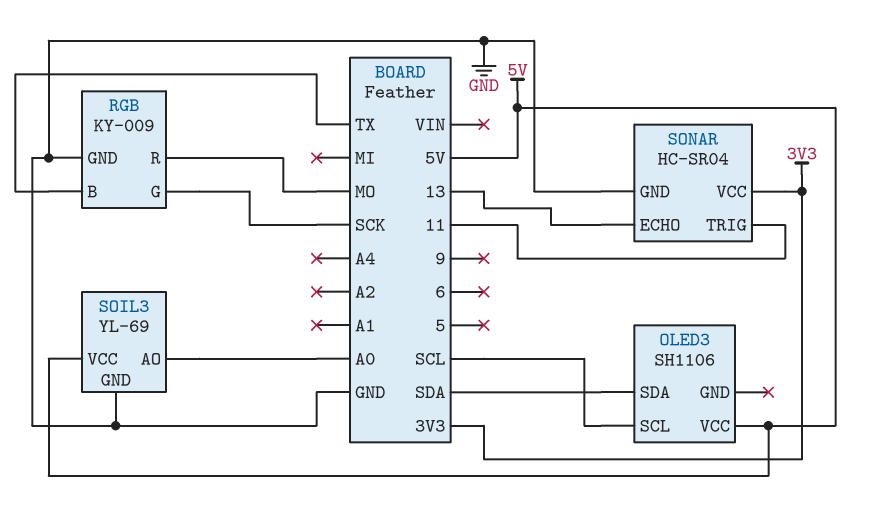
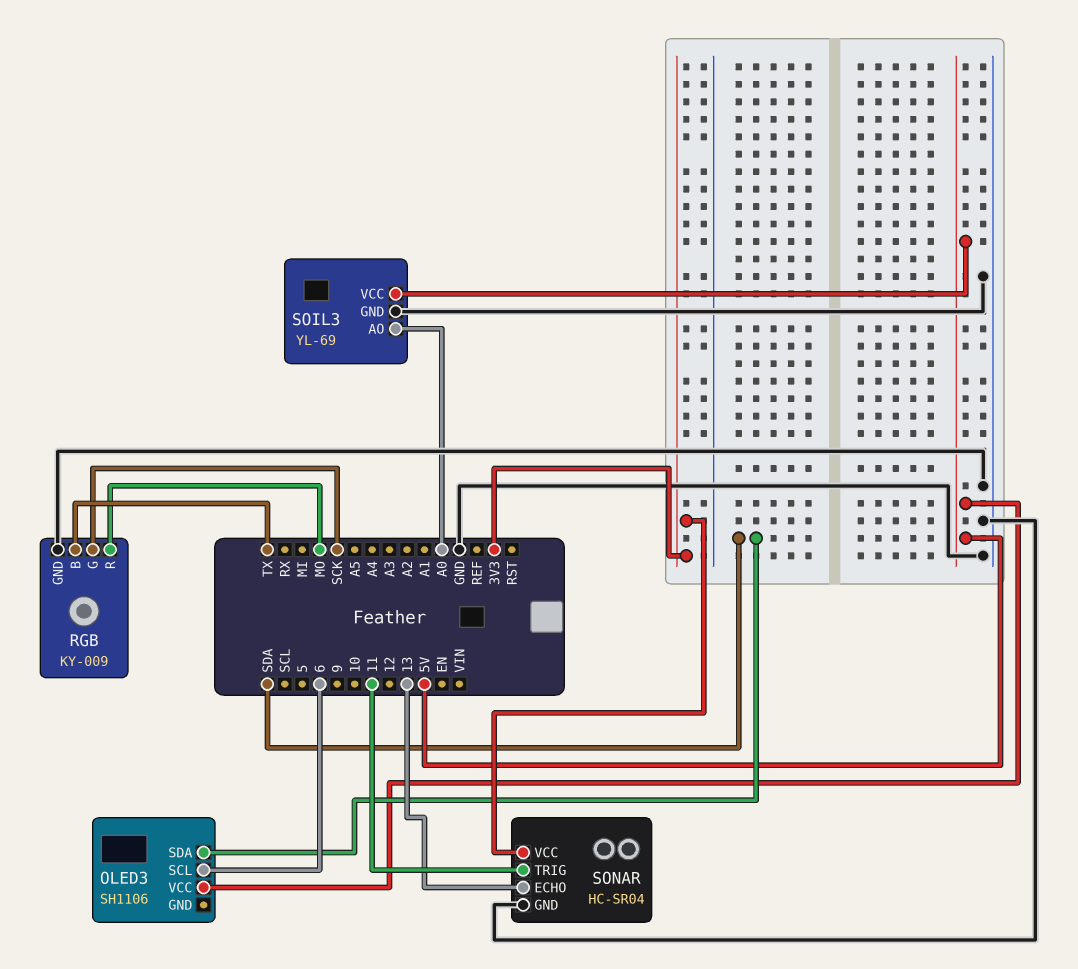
OLED3 pin SCL: SCL -> 6

